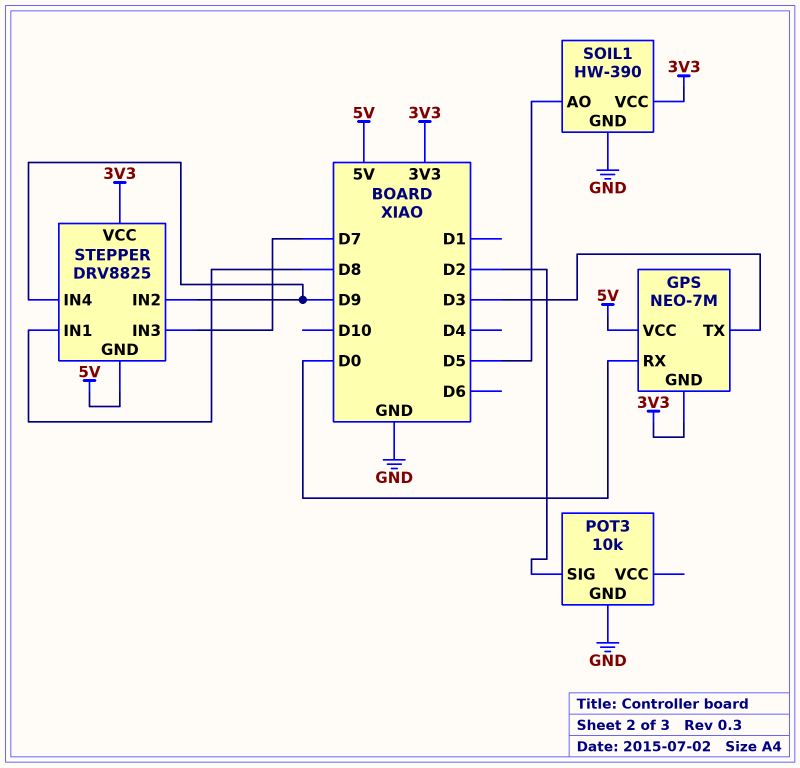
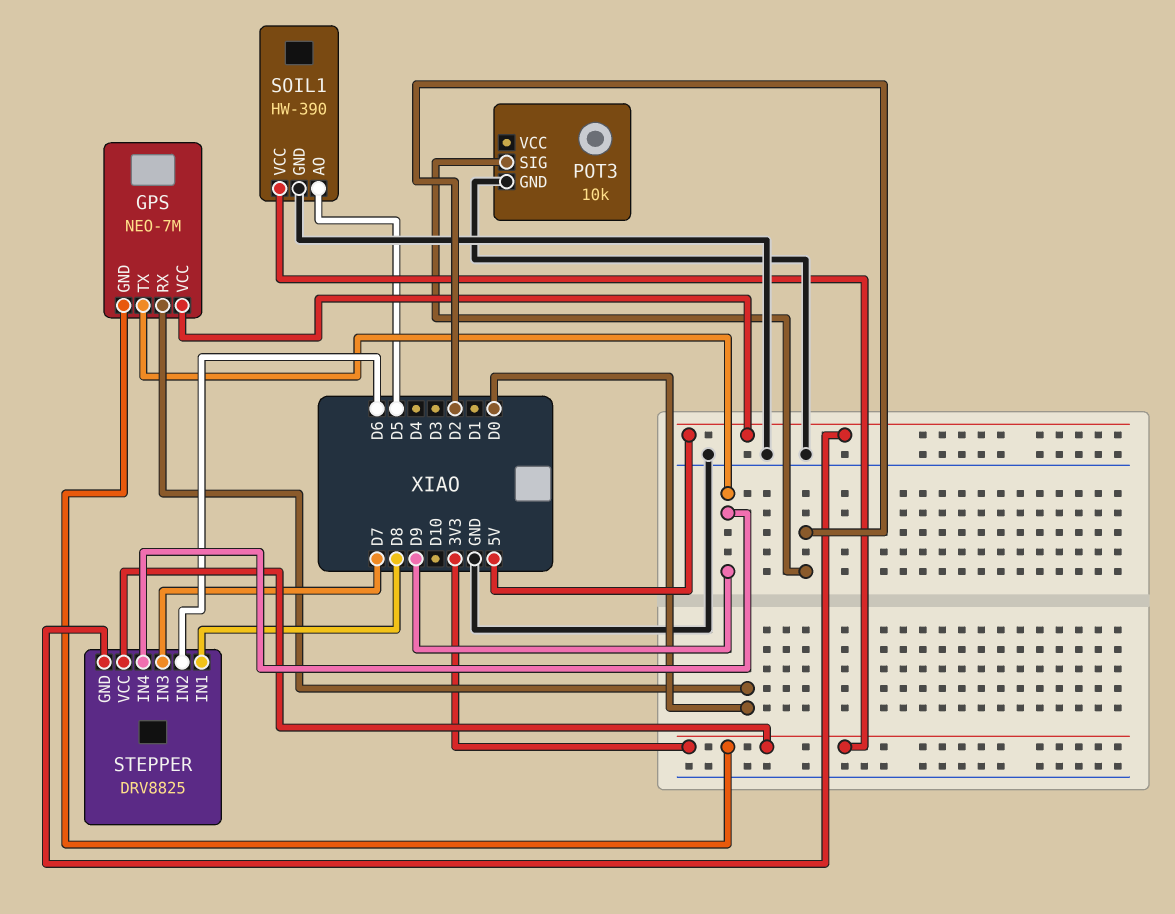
GPS pin TX: D3 -> D9
STEPPER pin IN2: D9 -> D6

